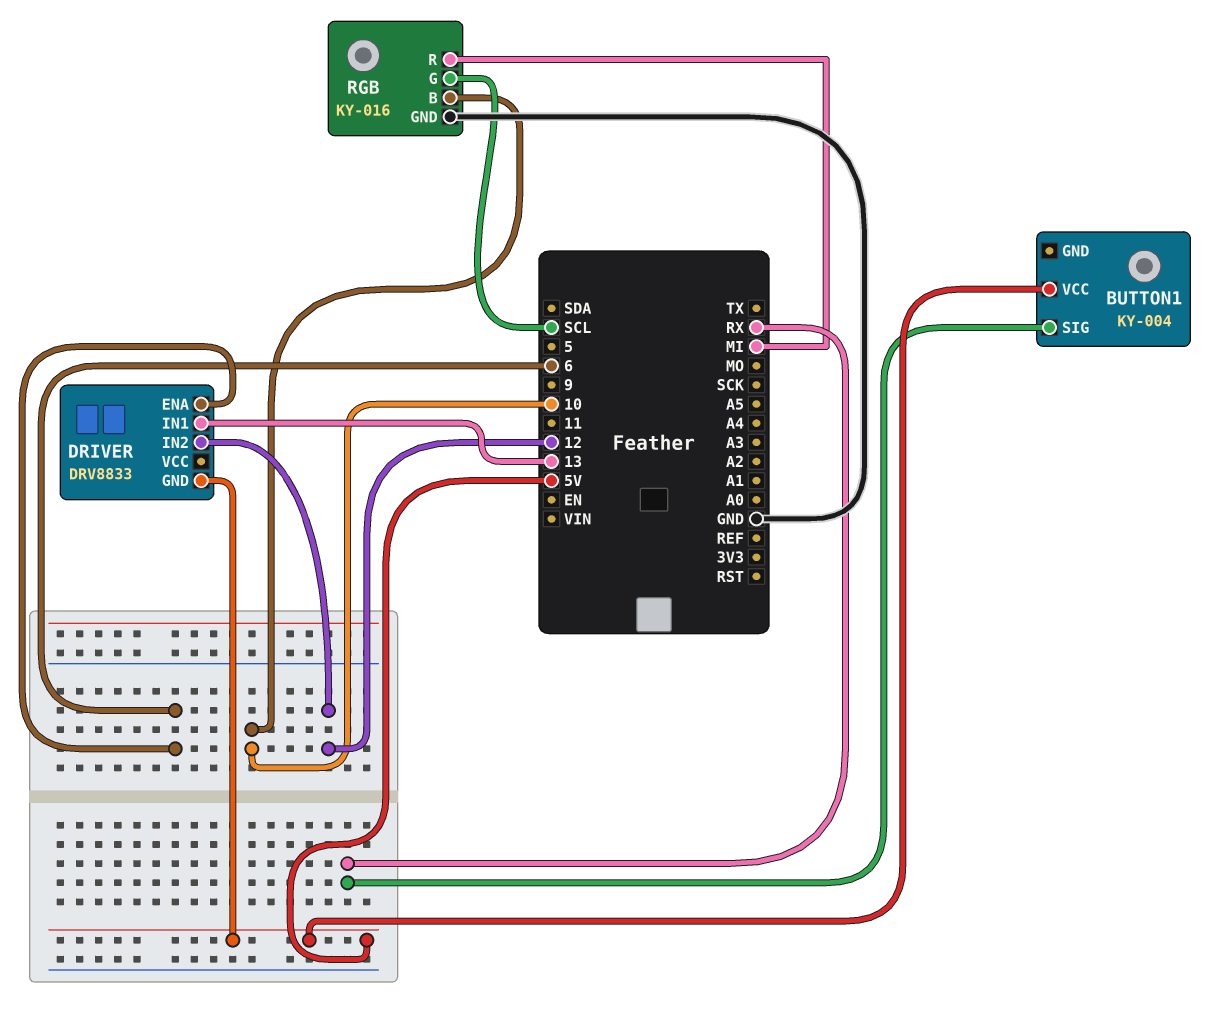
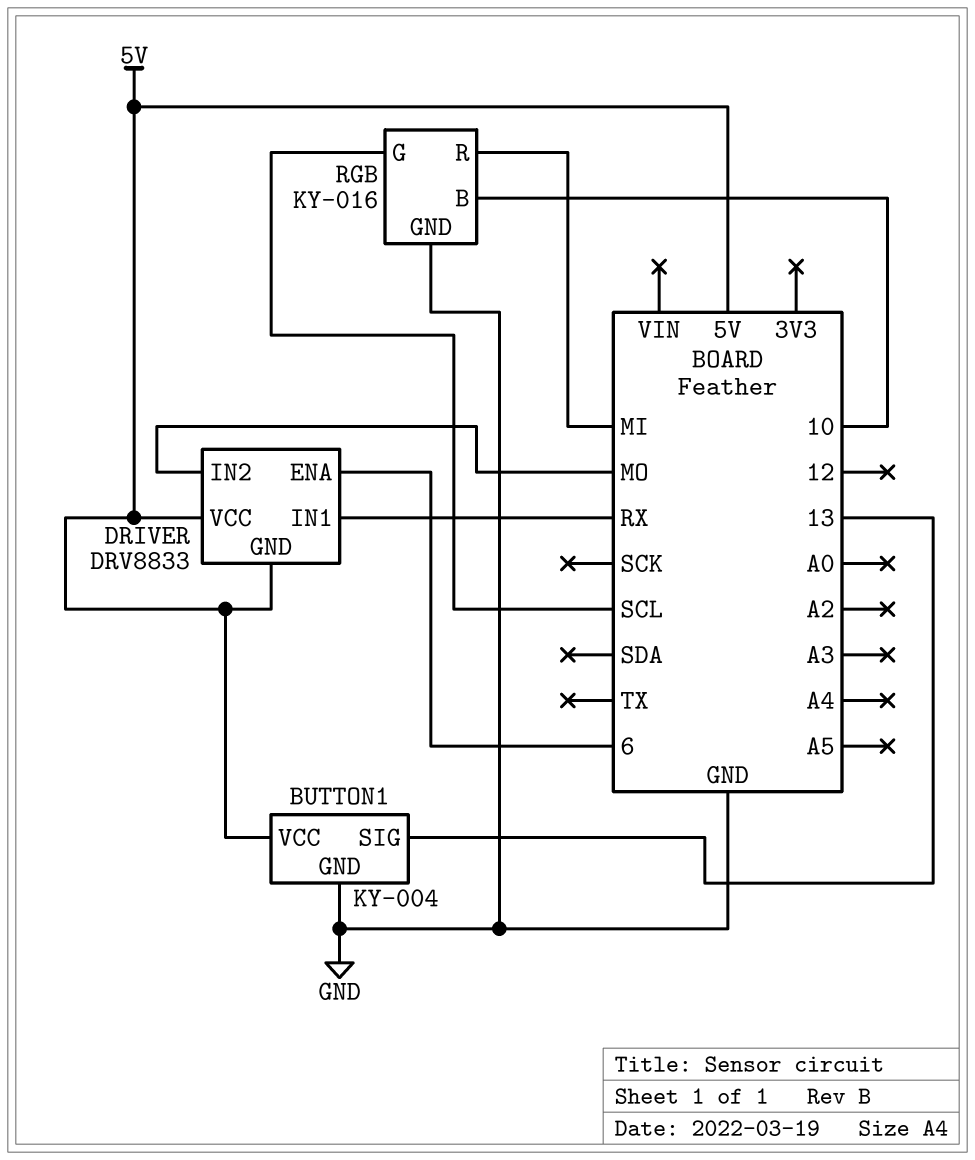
BUTTON1 pin GND: none -> GND
BUTTON1 pin SIG: RX -> 13
DRIVER pin IN1: 13 -> RX
DRIVER pin IN2: 12 -> MO
DRIVER pin VCC: none -> 5V

